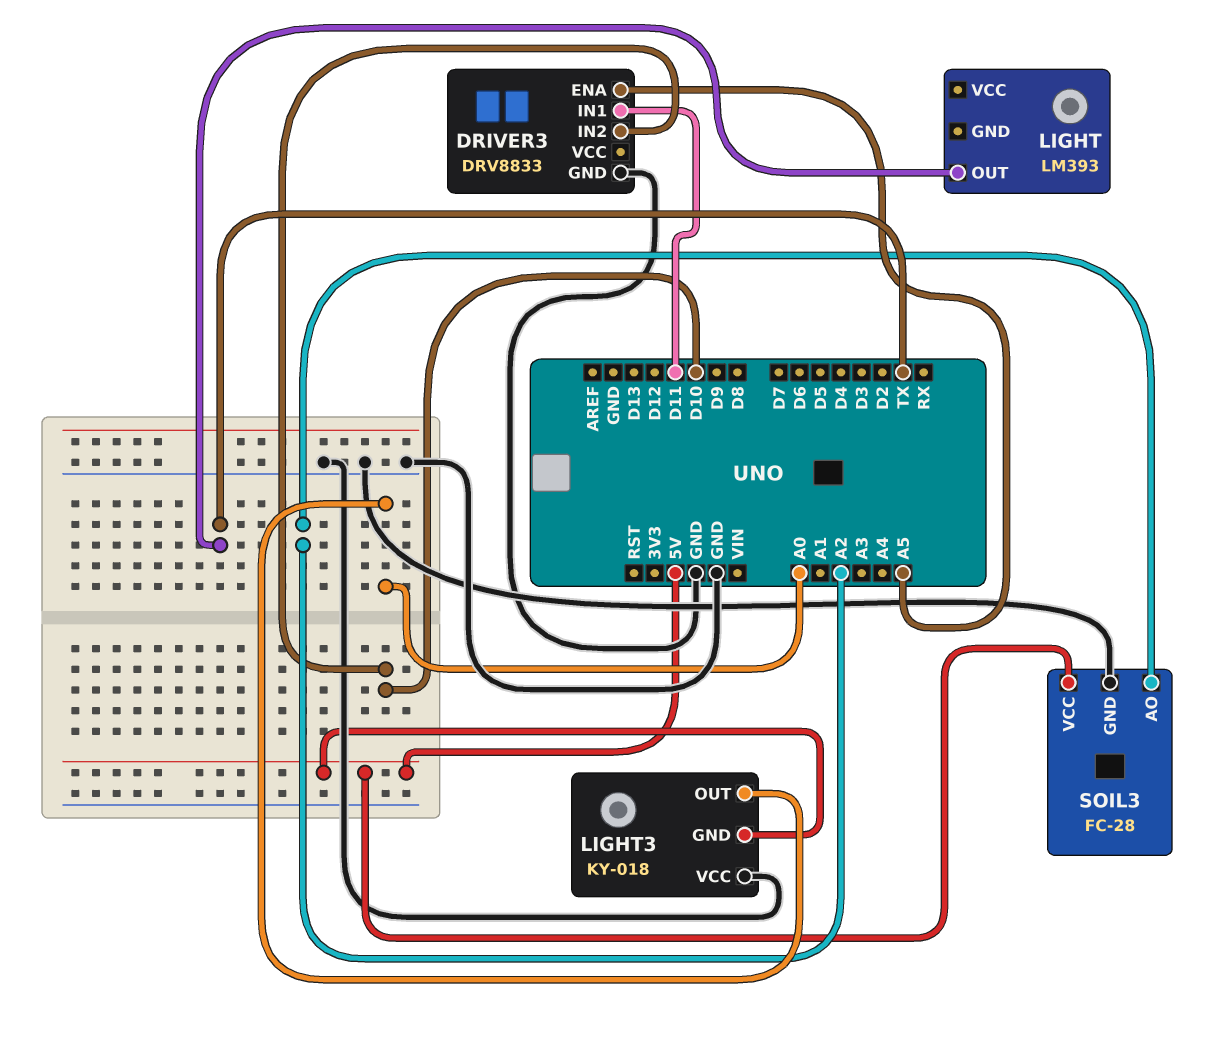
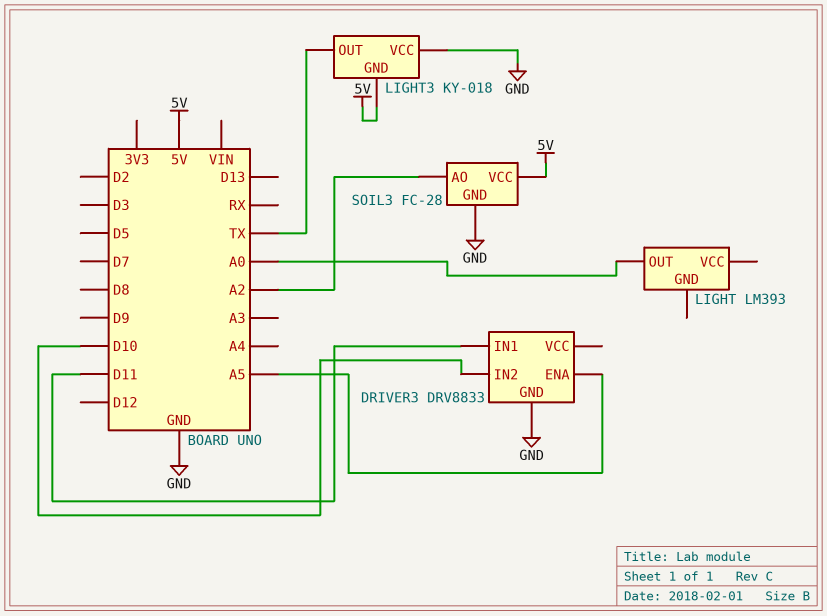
LIGHT pin OUT: TX -> A0
LIGHT3 pin OUT: A0 -> TX

